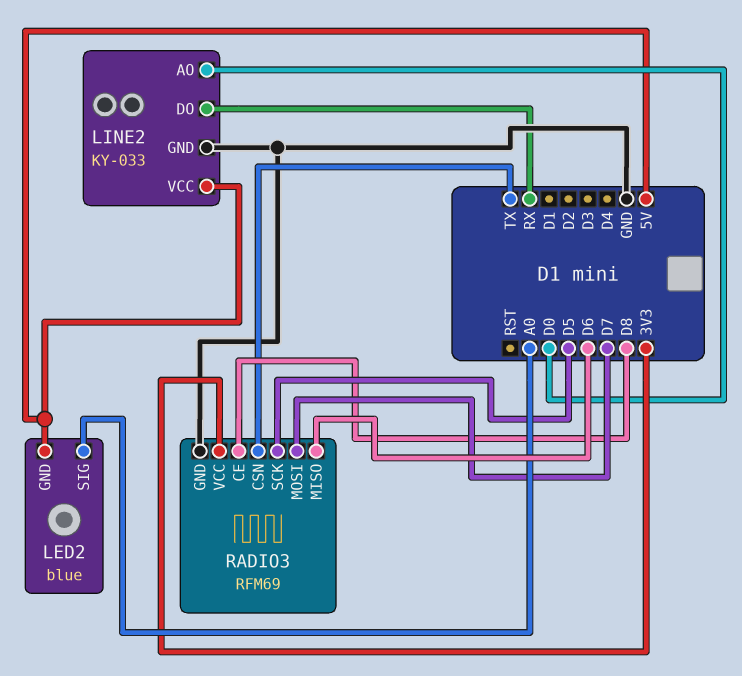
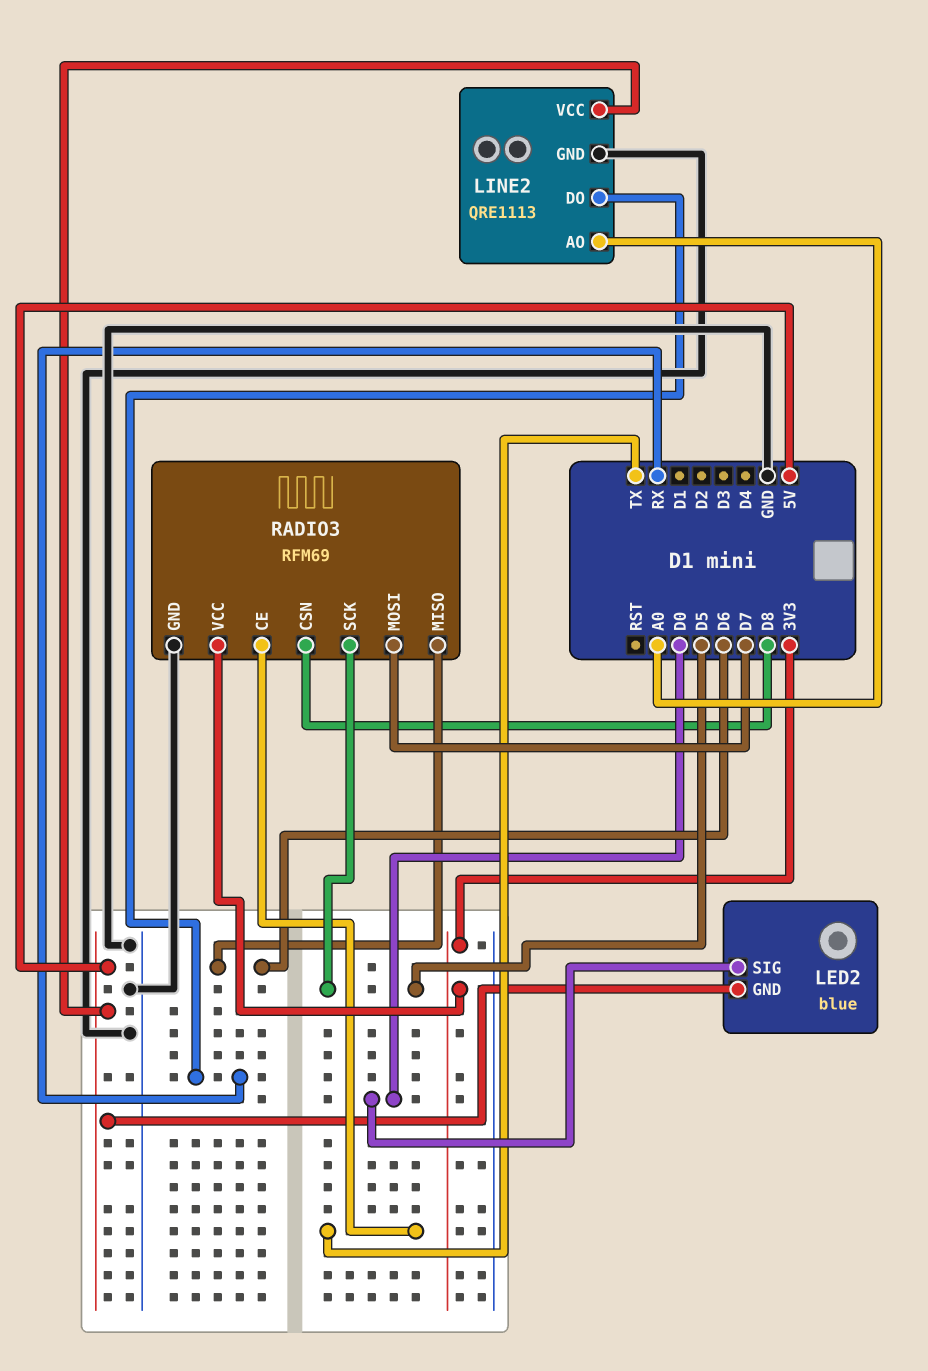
LED2 pin SIG: A0 -> D0
LINE2: KY-033 -> QRE1113
LINE2 pin AO: D0 -> A0
RADIO3 pin CE: D8 -> TX
RADIO3 pin CSN: TX -> D8

